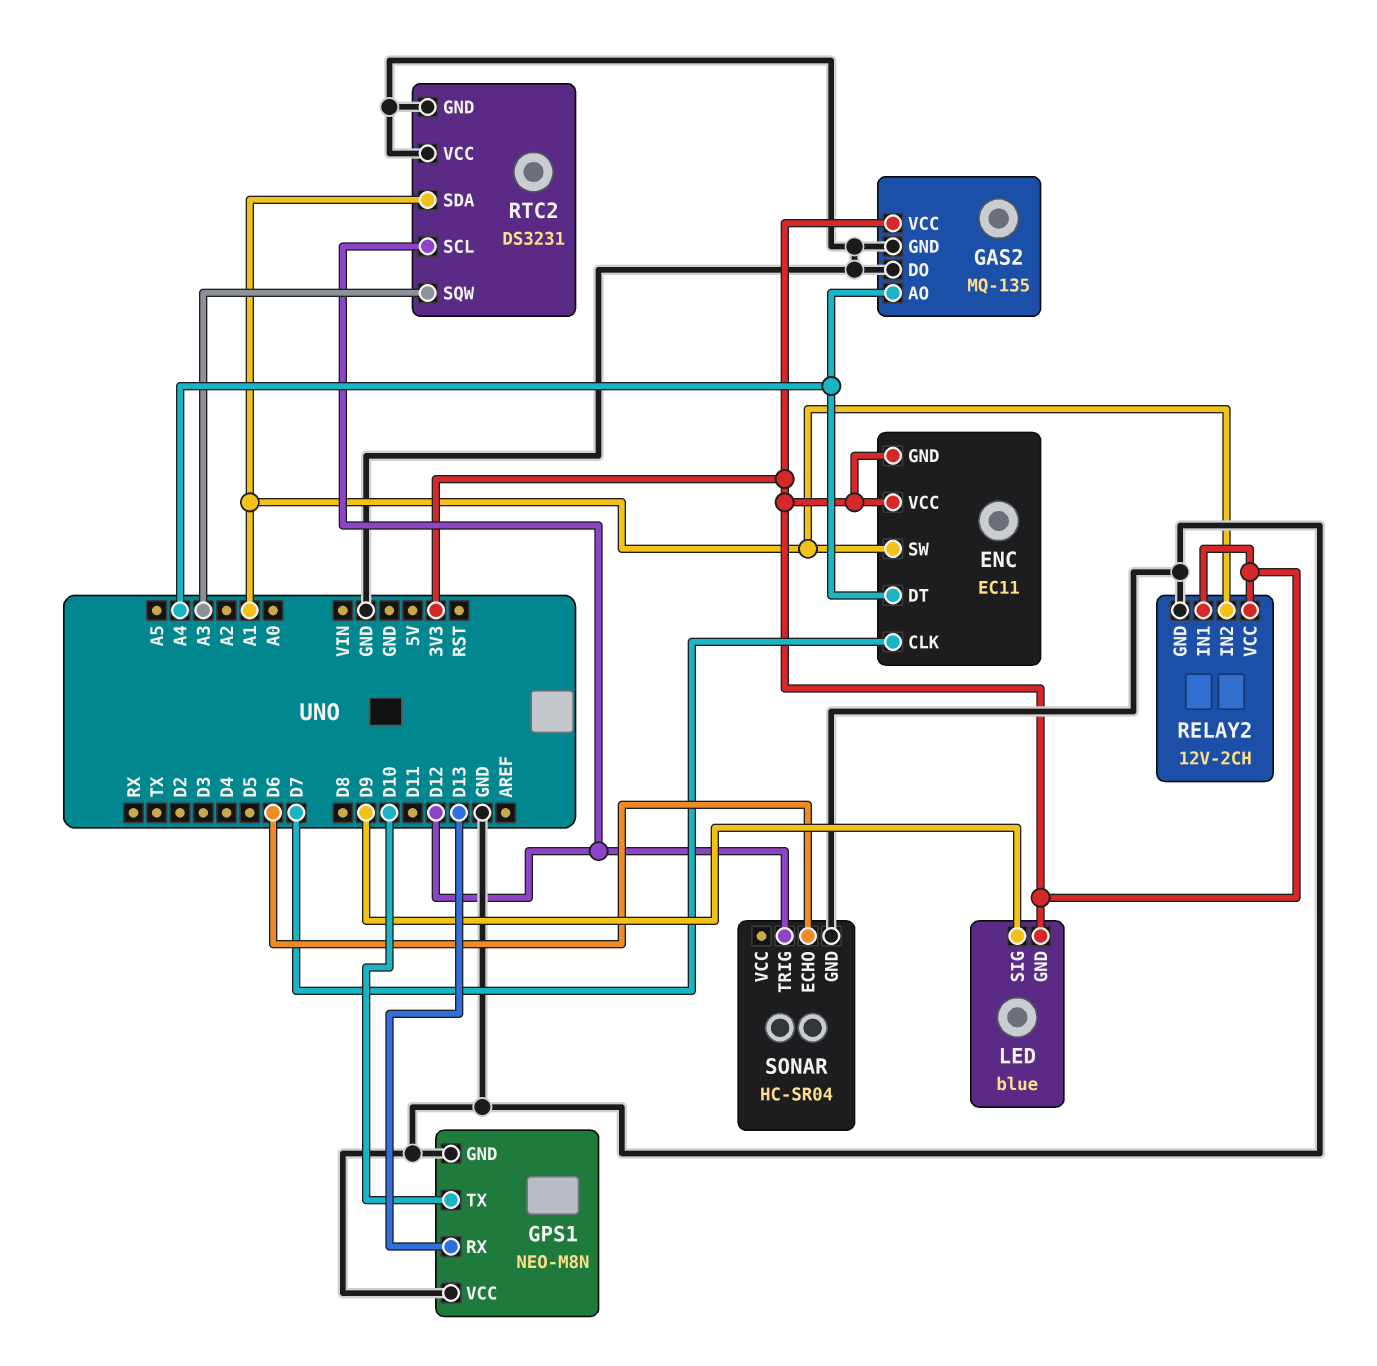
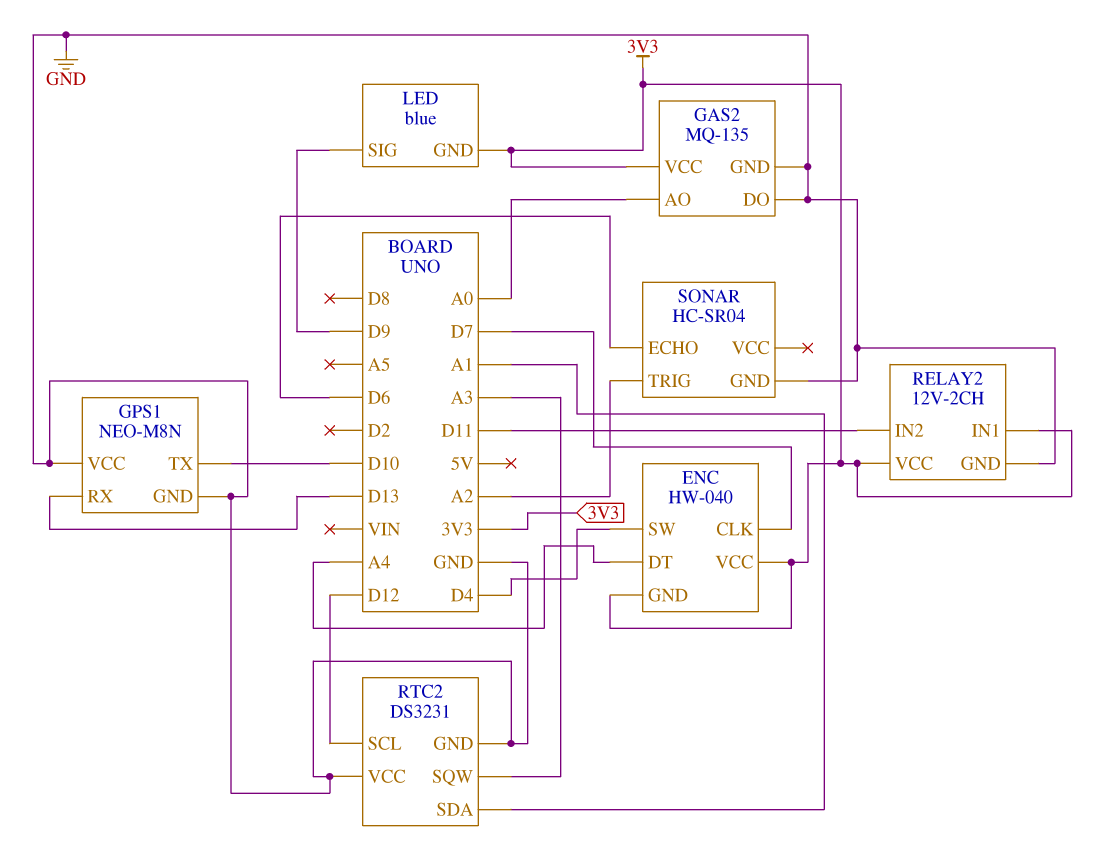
ENC: EC11 -> HW-040
ENC pin SW: A1 -> D4
GAS2 pin AO: A4 -> A0
RELAY2 pin IN2: A1 -> D11
SONAR pin TRIG: D12 -> A2

